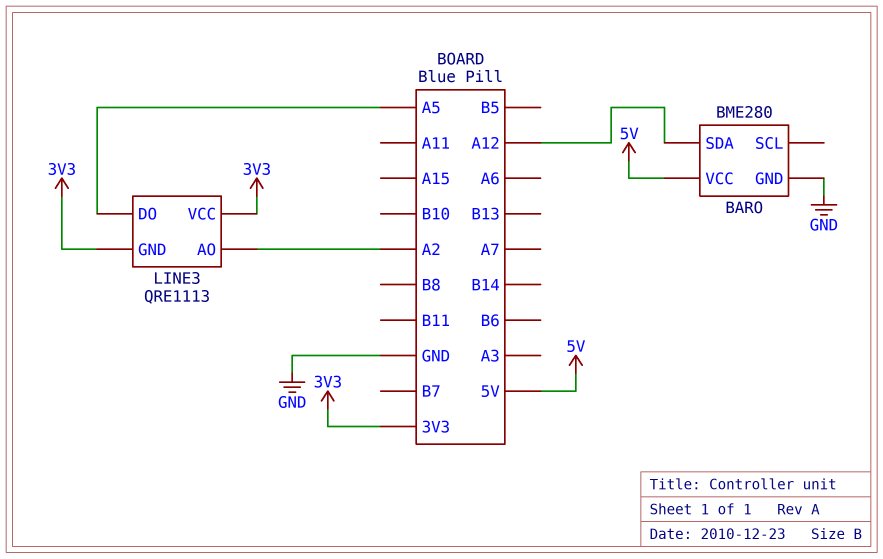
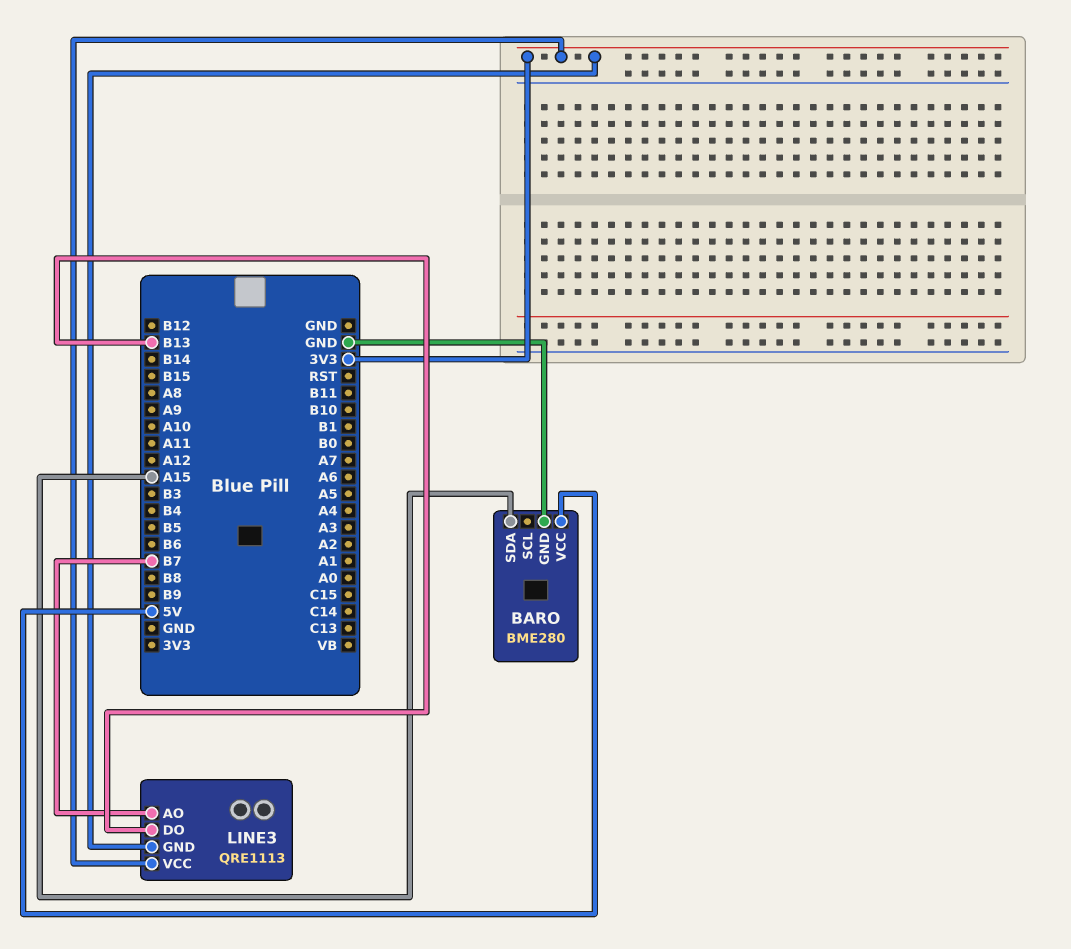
BARO pin SDA: A12 -> A15
LINE3 pin AO: A2 -> B7
LINE3 pin DO: A5 -> B13

